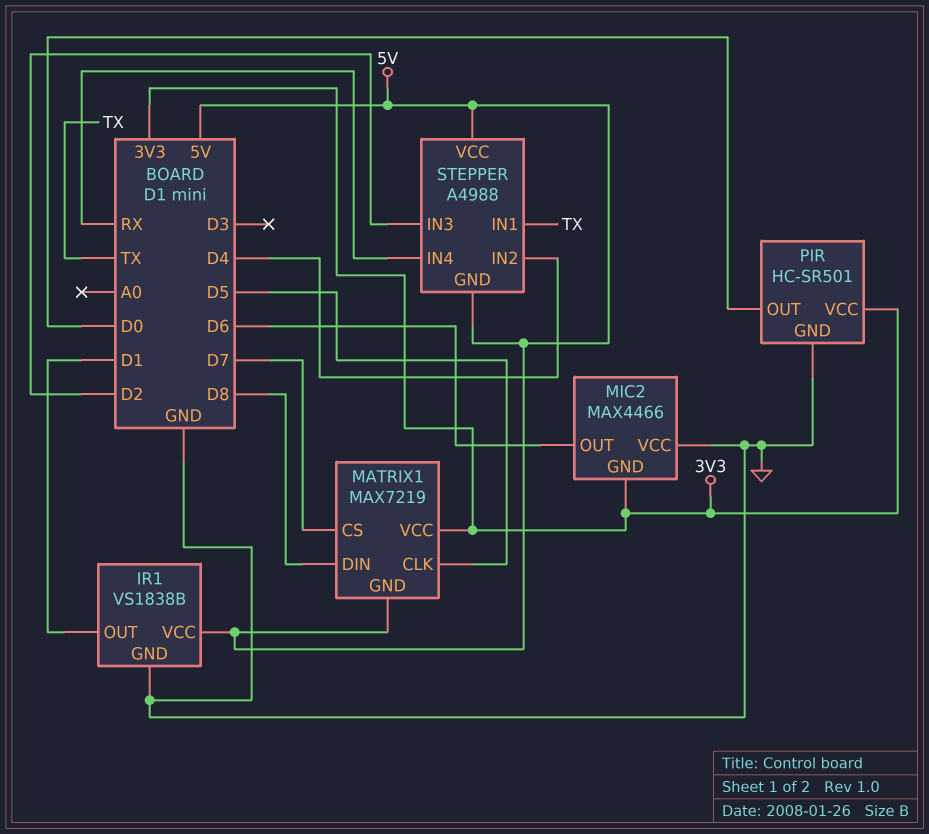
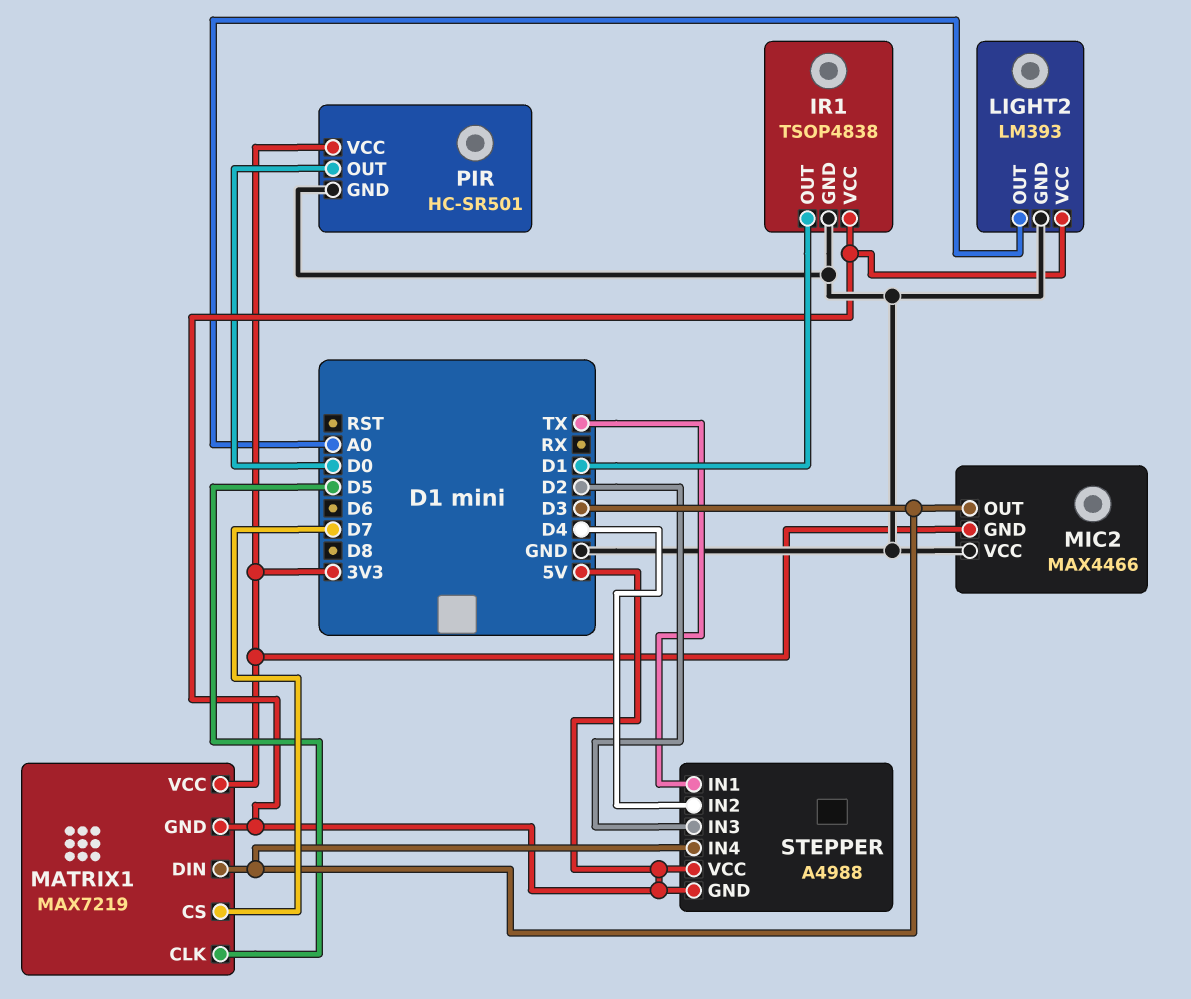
IR1: VS1838B -> TSOP4838
LIGHT2: none -> LM393
LIGHT2 pin GND: none -> GND
LIGHT2 pin OUT: none -> A0
LIGHT2 pin VCC: none -> 5V
MATRIX1 pin DIN: D8 -> D3
MIC2 pin OUT: D6 -> D3
STEPPER pin IN4: RX -> D3

